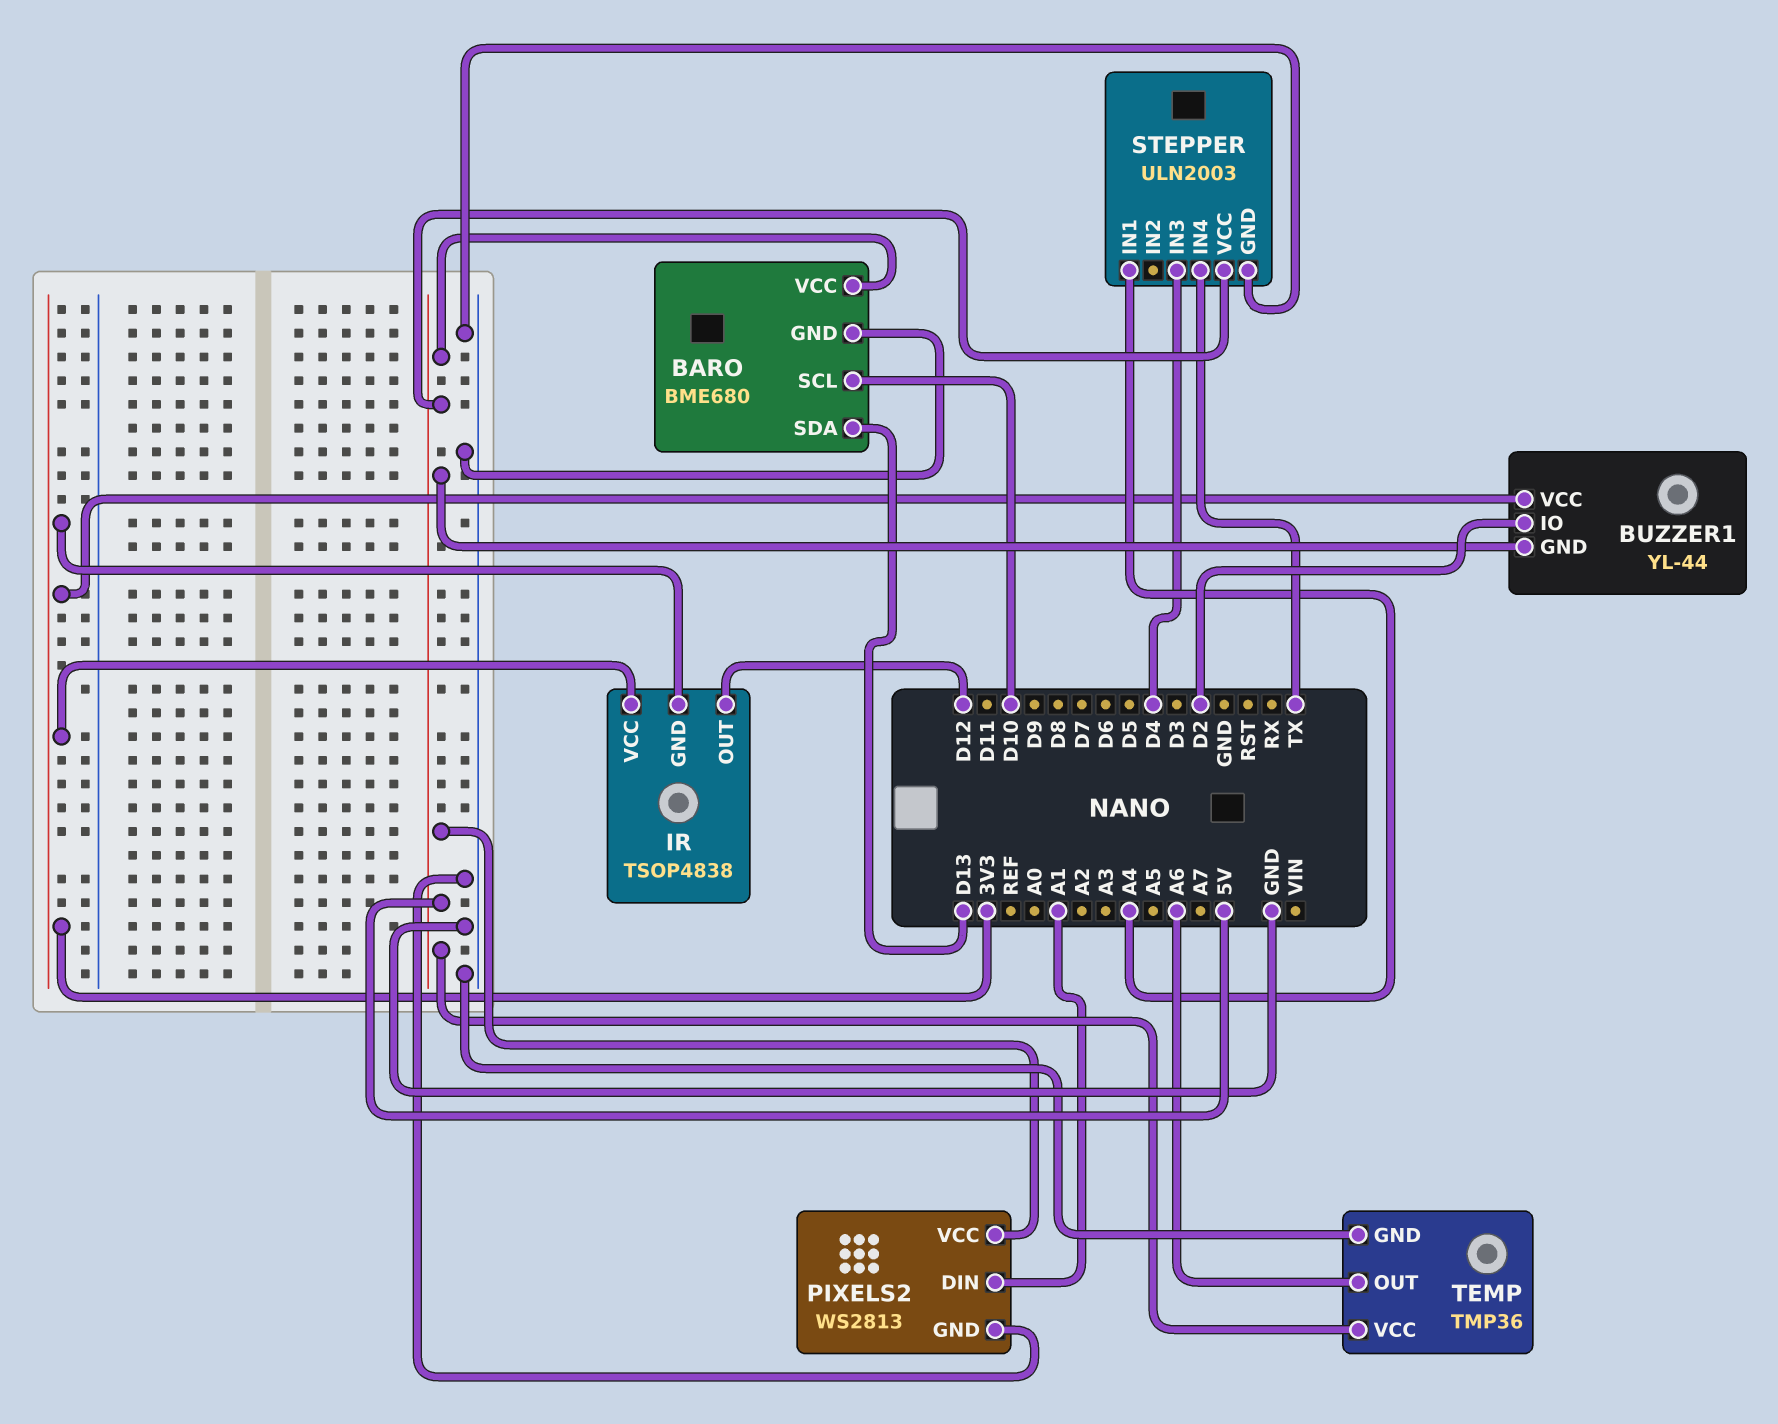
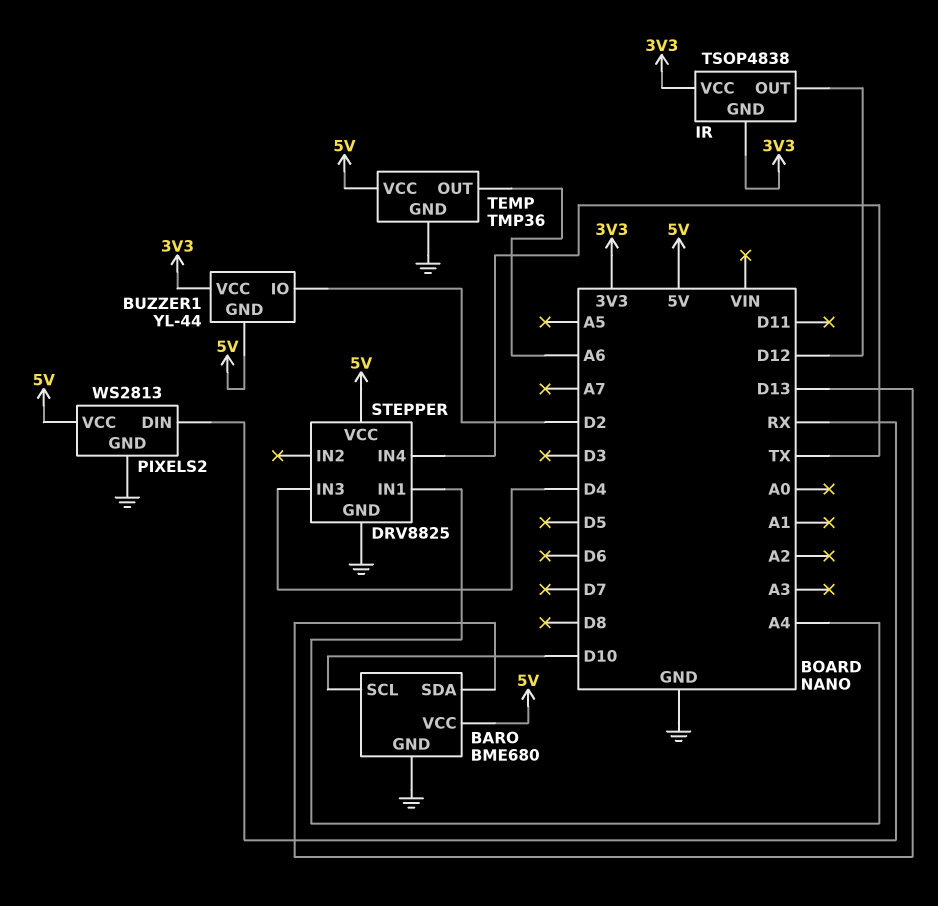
PIXELS2 pin DIN: A1 -> RX
STEPPER: ULN2003 -> DRV8825

